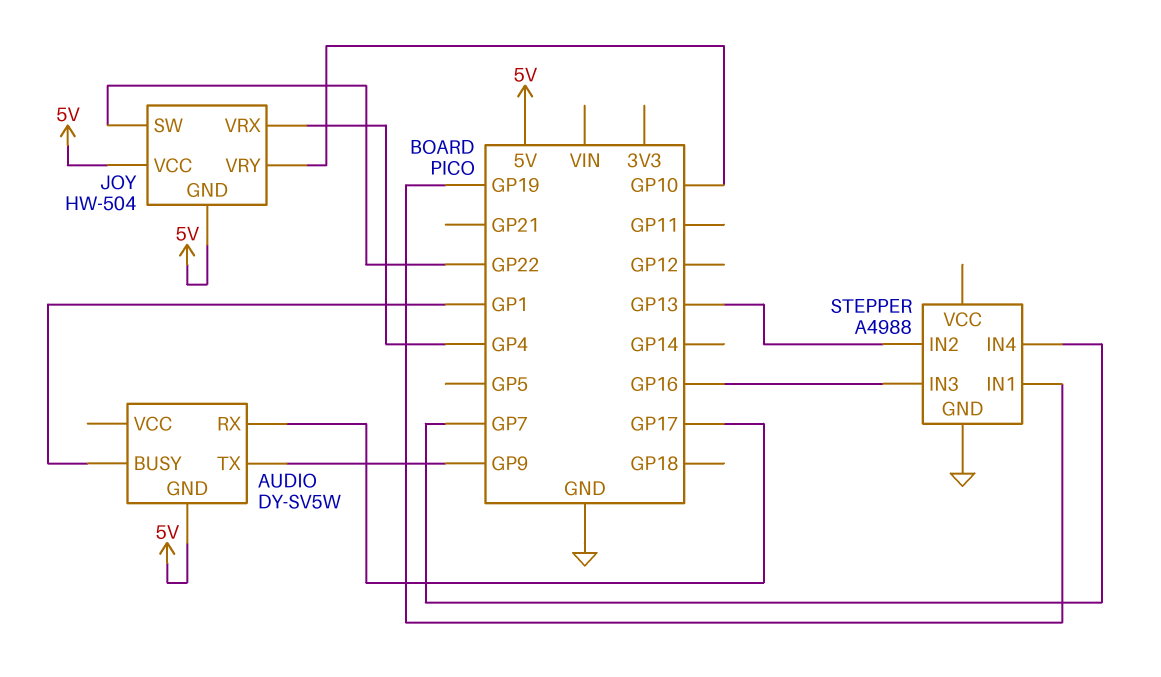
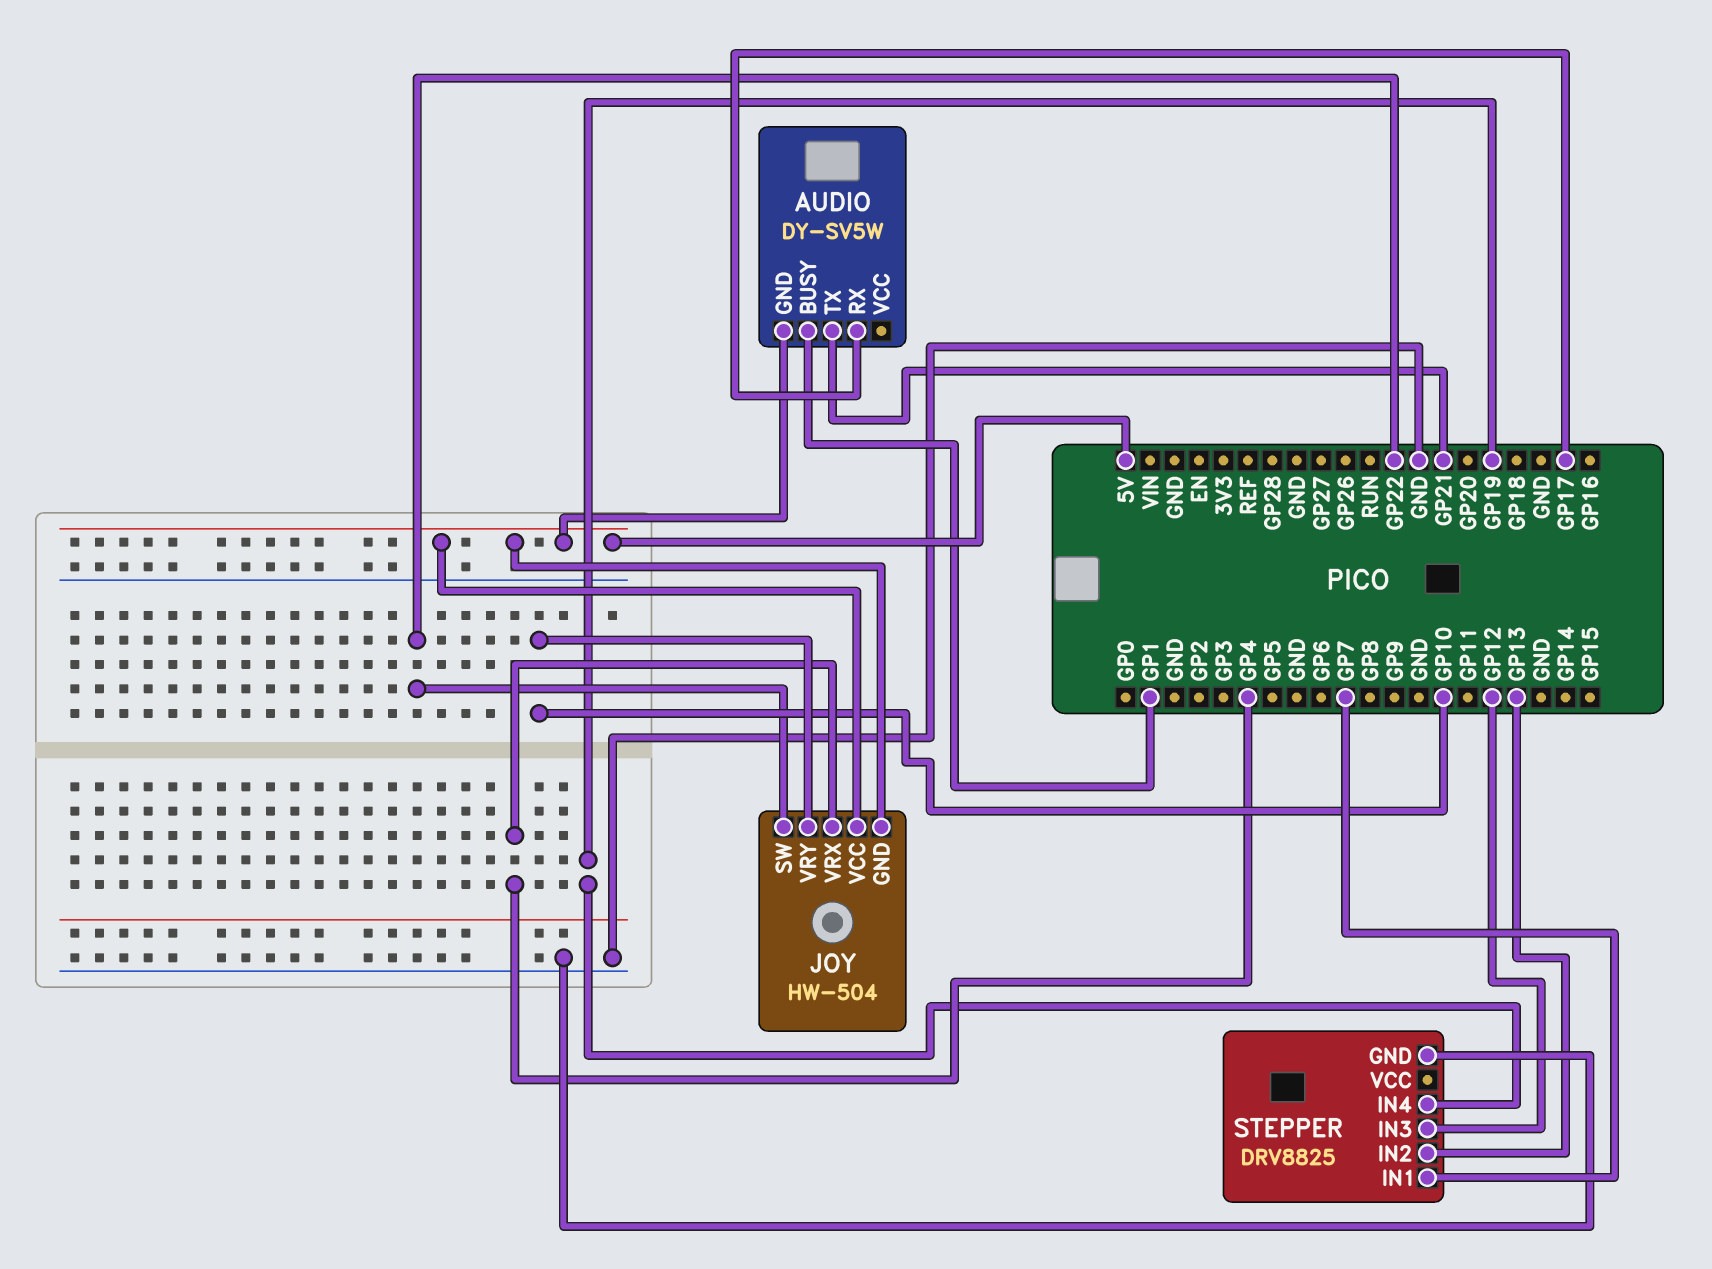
AUDIO pin TX: GP9 -> GP21
STEPPER: A4988 -> DRV8825
STEPPER pin IN1: GP19 -> GP7
STEPPER pin IN3: GP16 -> GP12
STEPPER pin IN4: GP7 -> GP19

